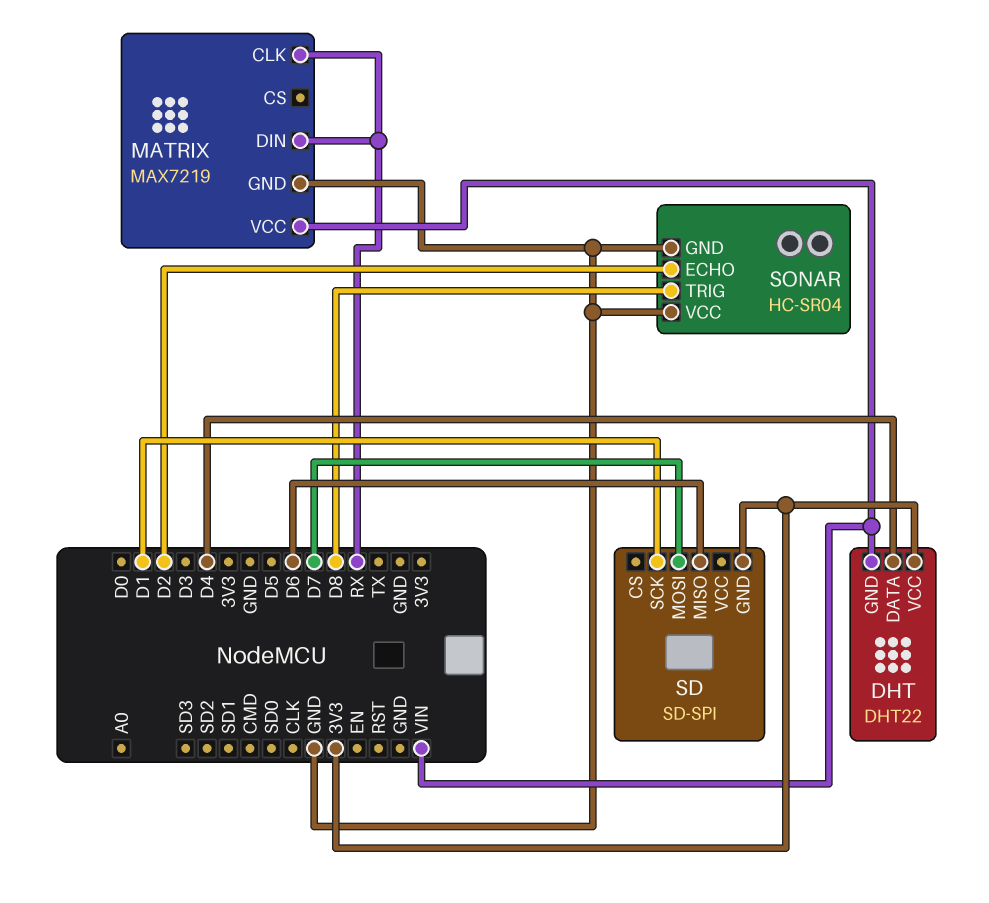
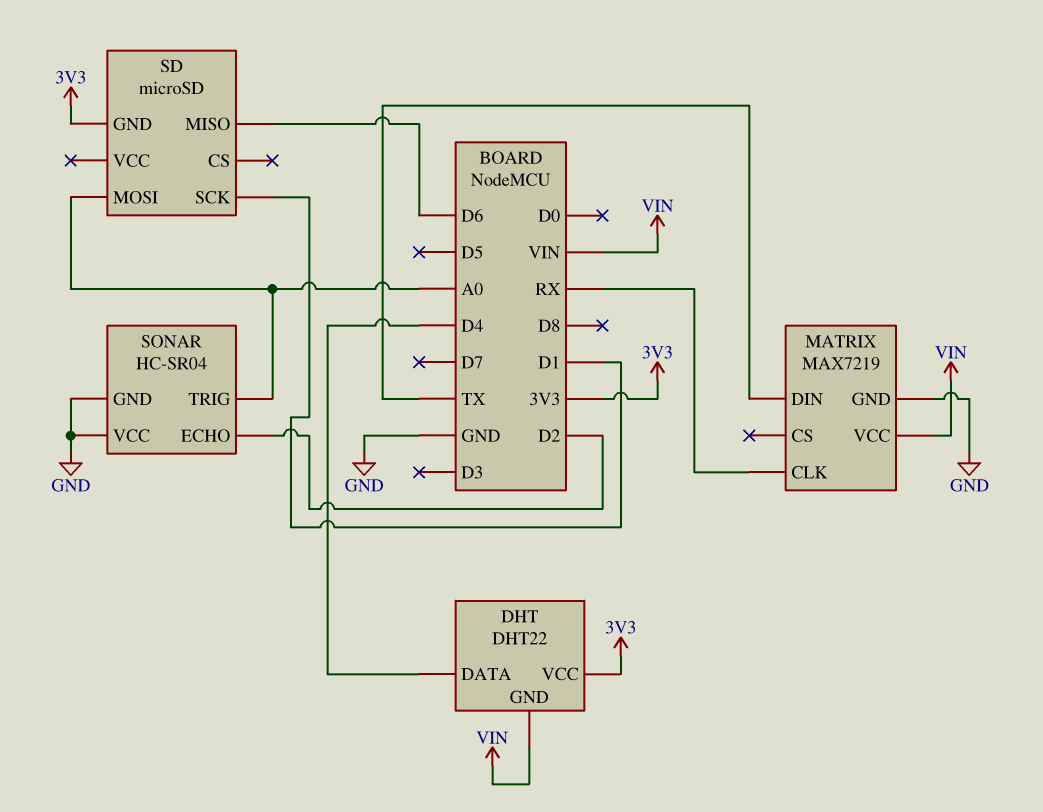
MATRIX pin DIN: RX -> TX
SD: SD-SPI -> microSD
SD pin MOSI: D7 -> A0
SONAR pin TRIG: D8 -> A0

